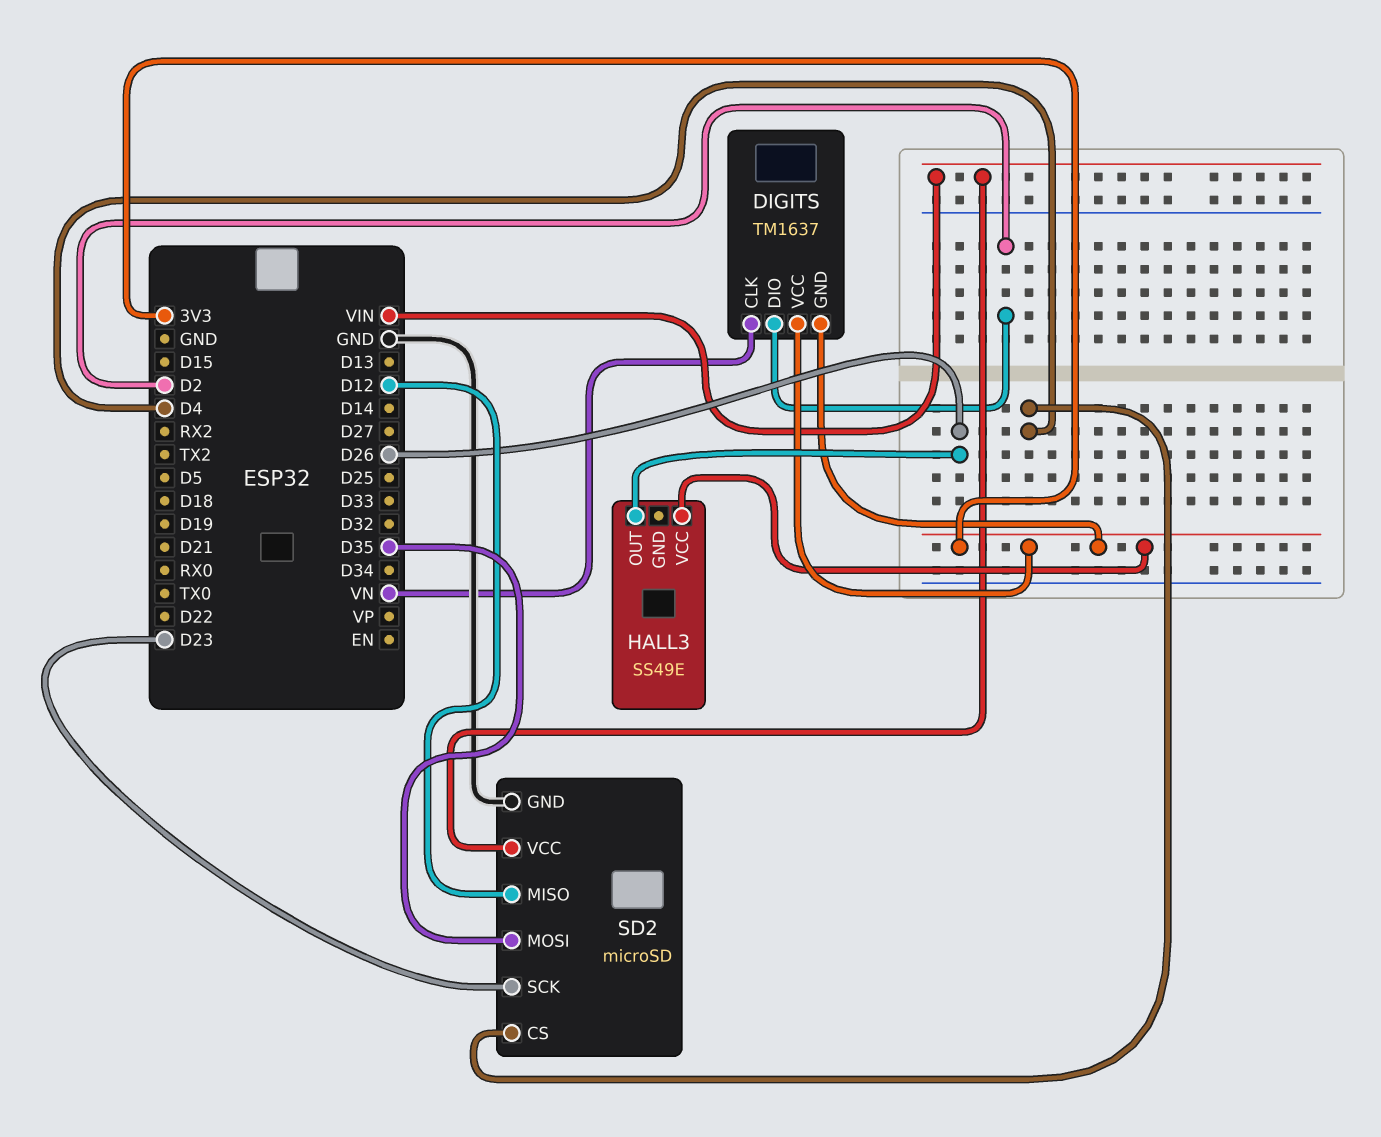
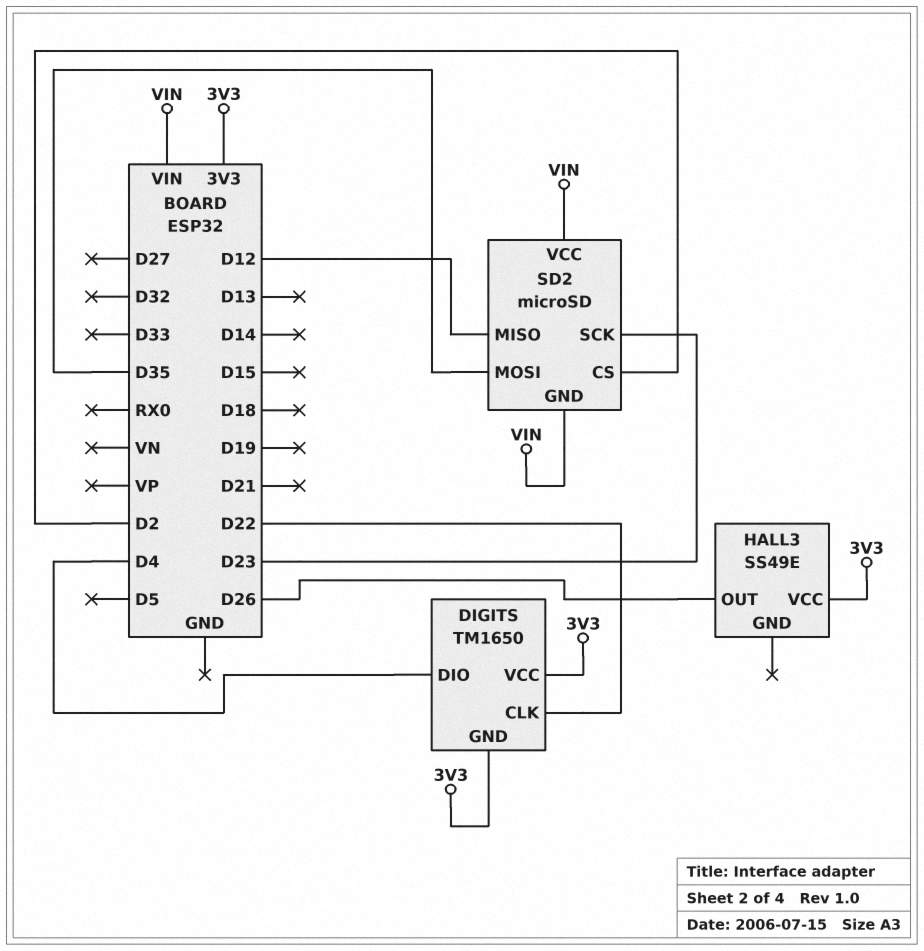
DIGITS: TM1637 -> TM1650
DIGITS pin CLK: VN -> D22
DIGITS pin DIO: D2 -> D4
SD2 pin CS: D4 -> D2
SD2 pin GND: GND -> VIN

